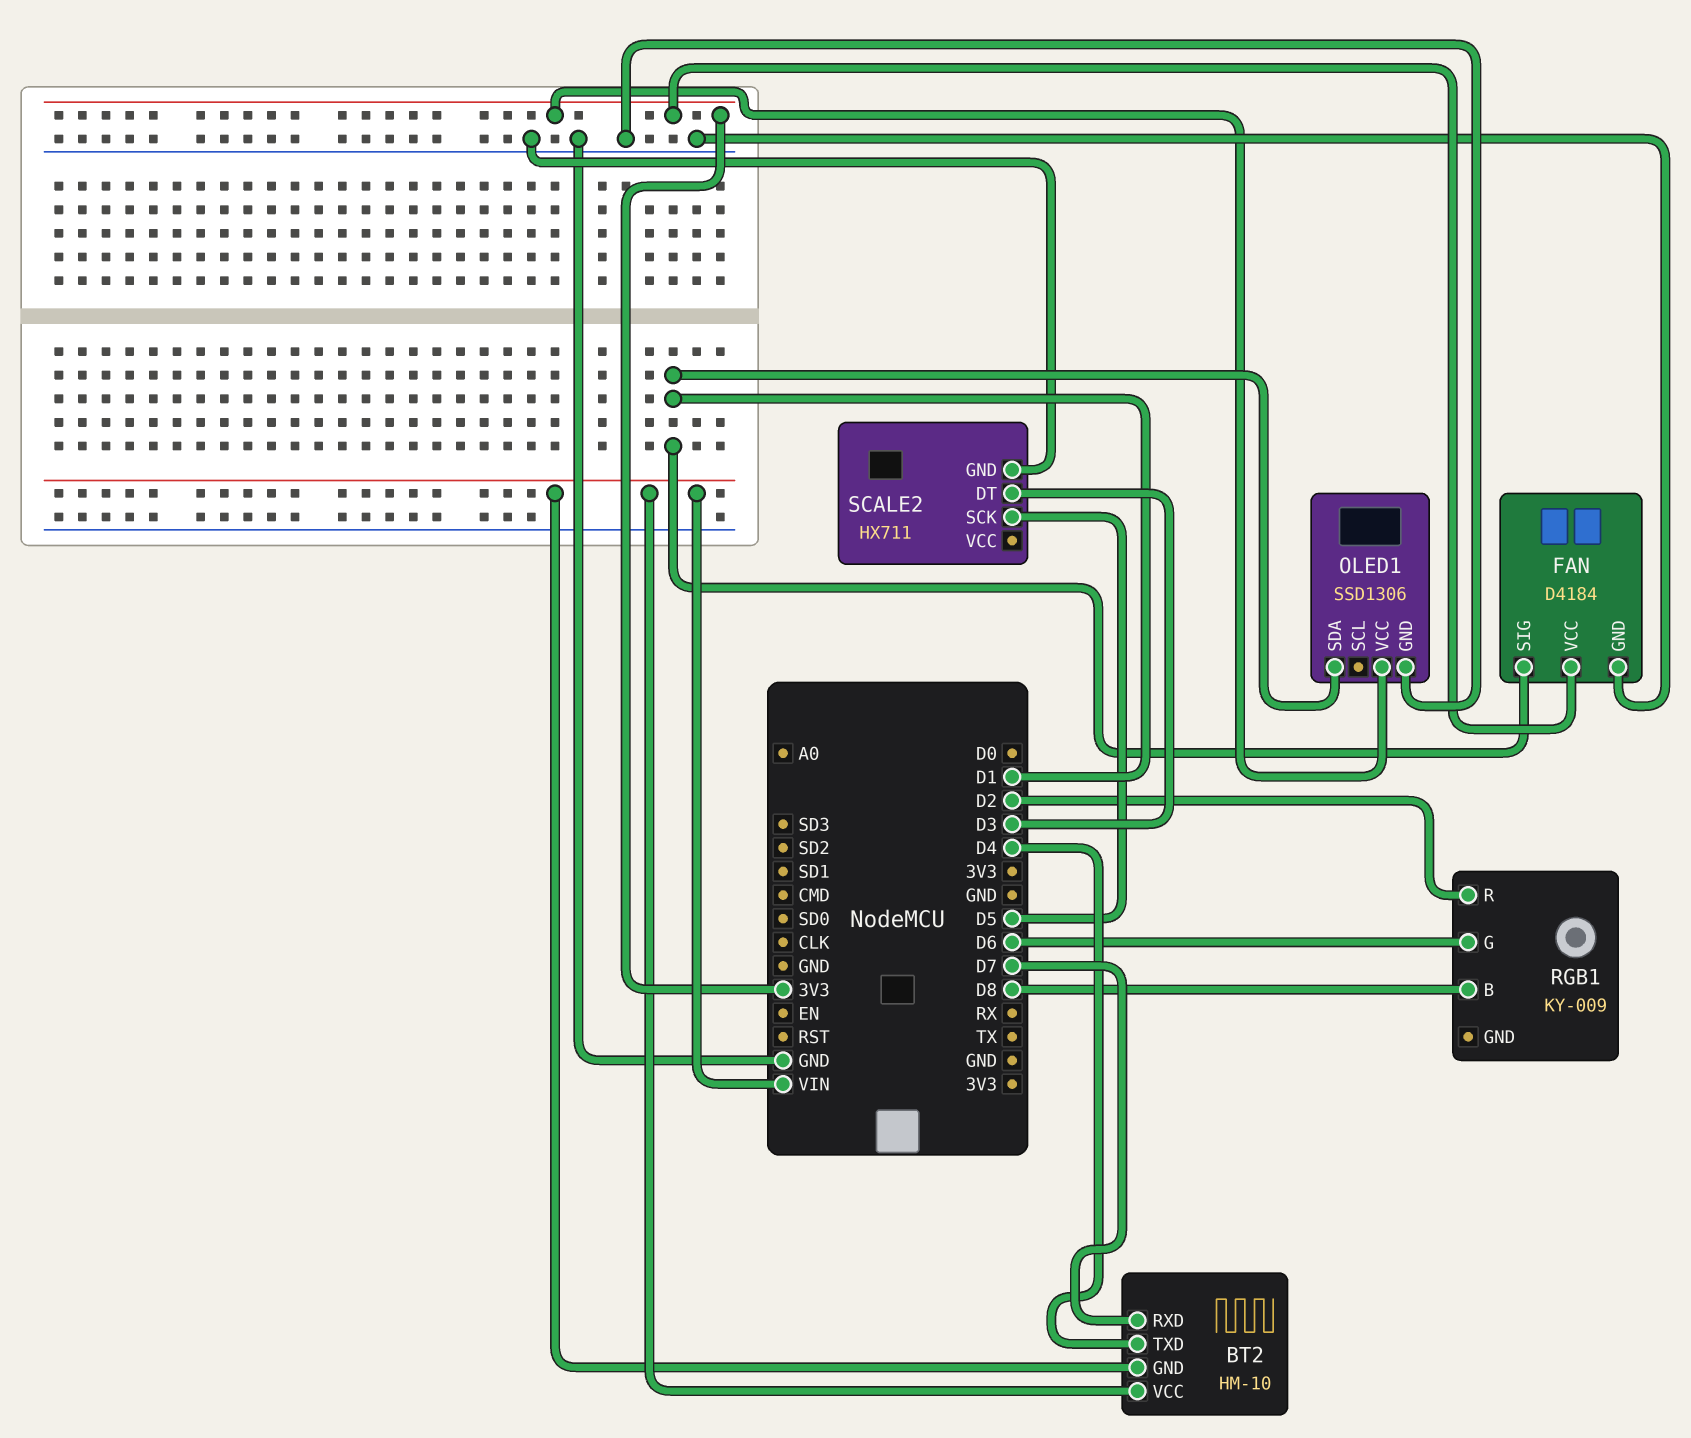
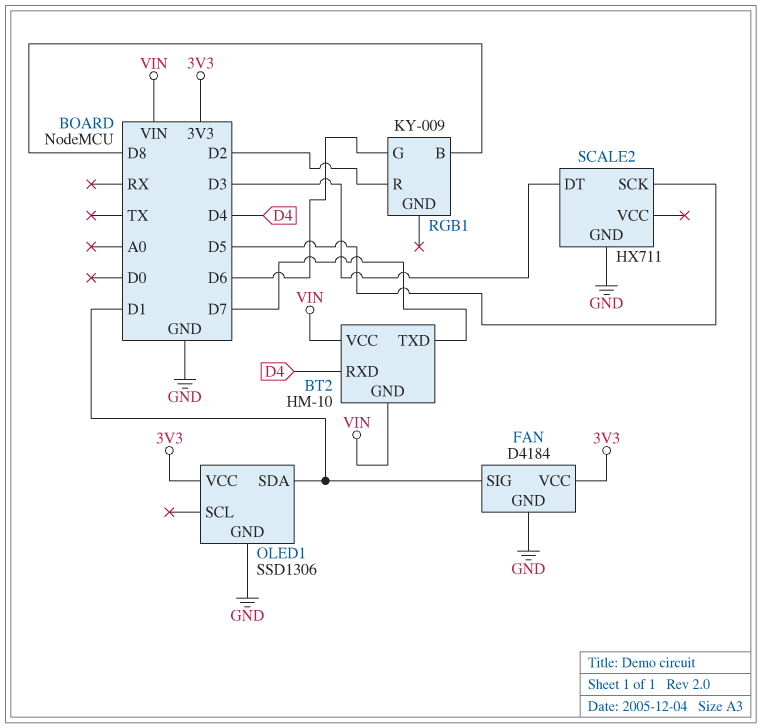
BT2 pin RXD: D7 -> D4
BT2 pin TXD: D4 -> D7

